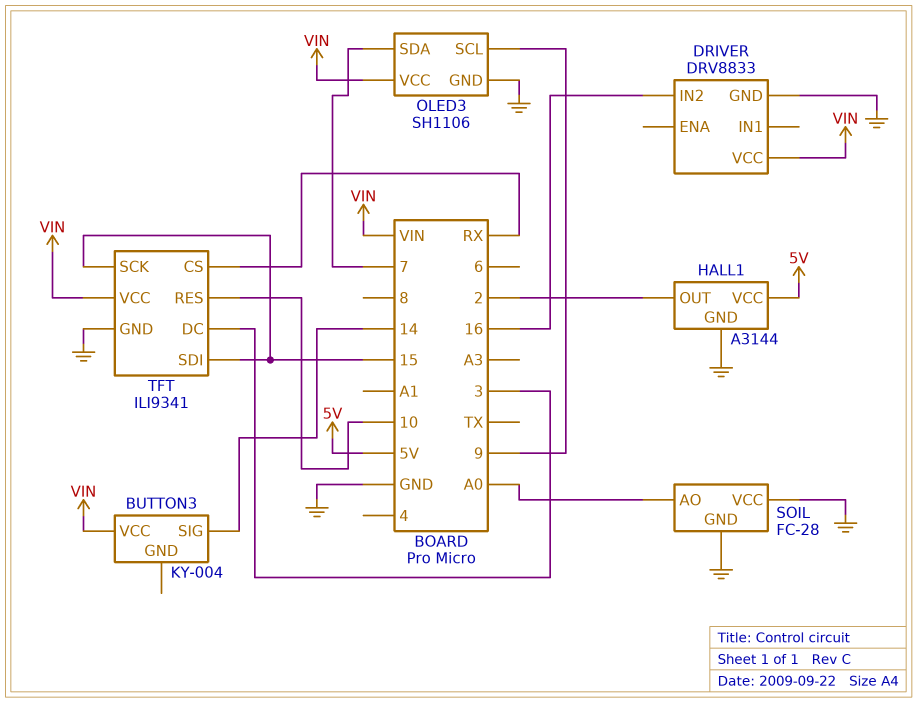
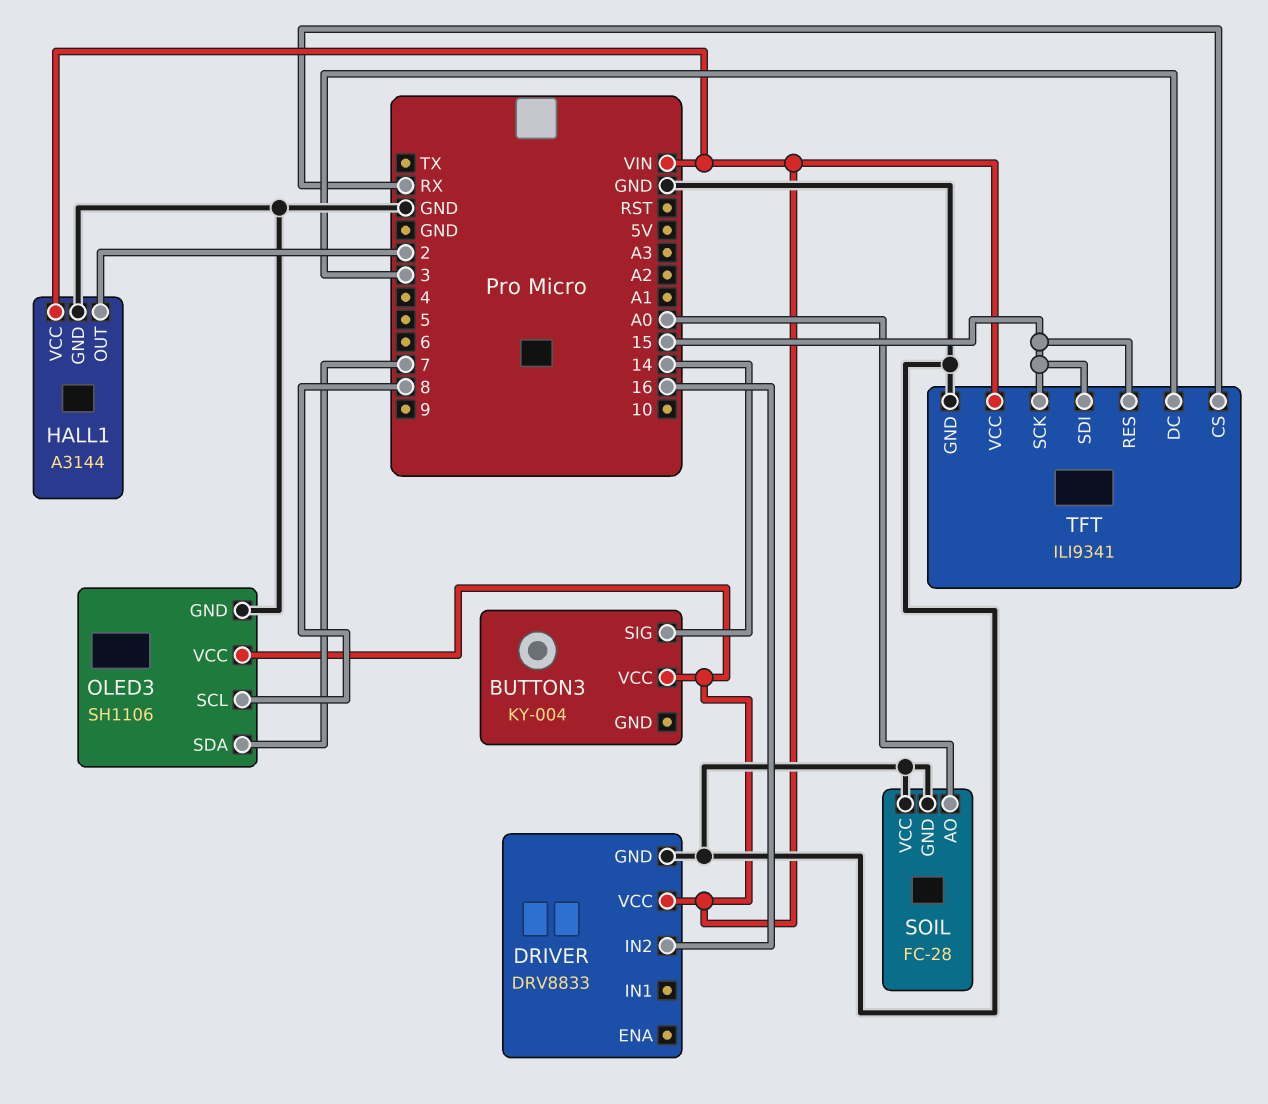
HALL1 pin VCC: 5V -> VIN
OLED3 pin SCL: 9 -> 8
TFT pin RES: 10 -> 15

